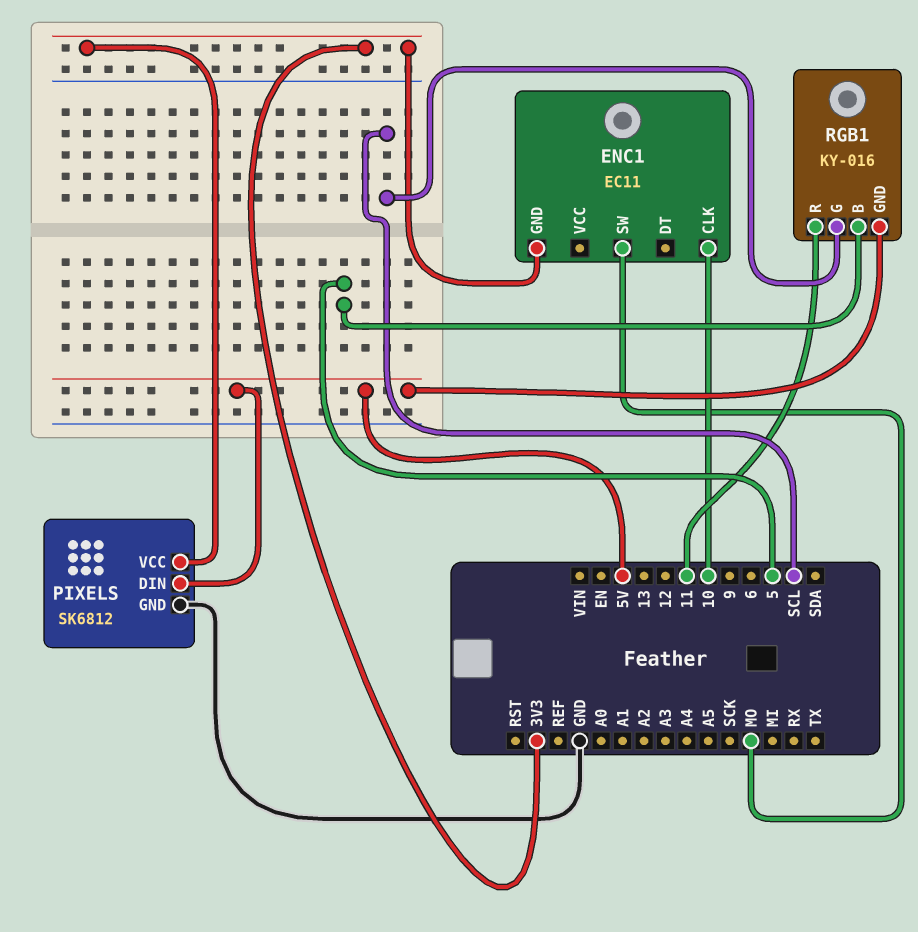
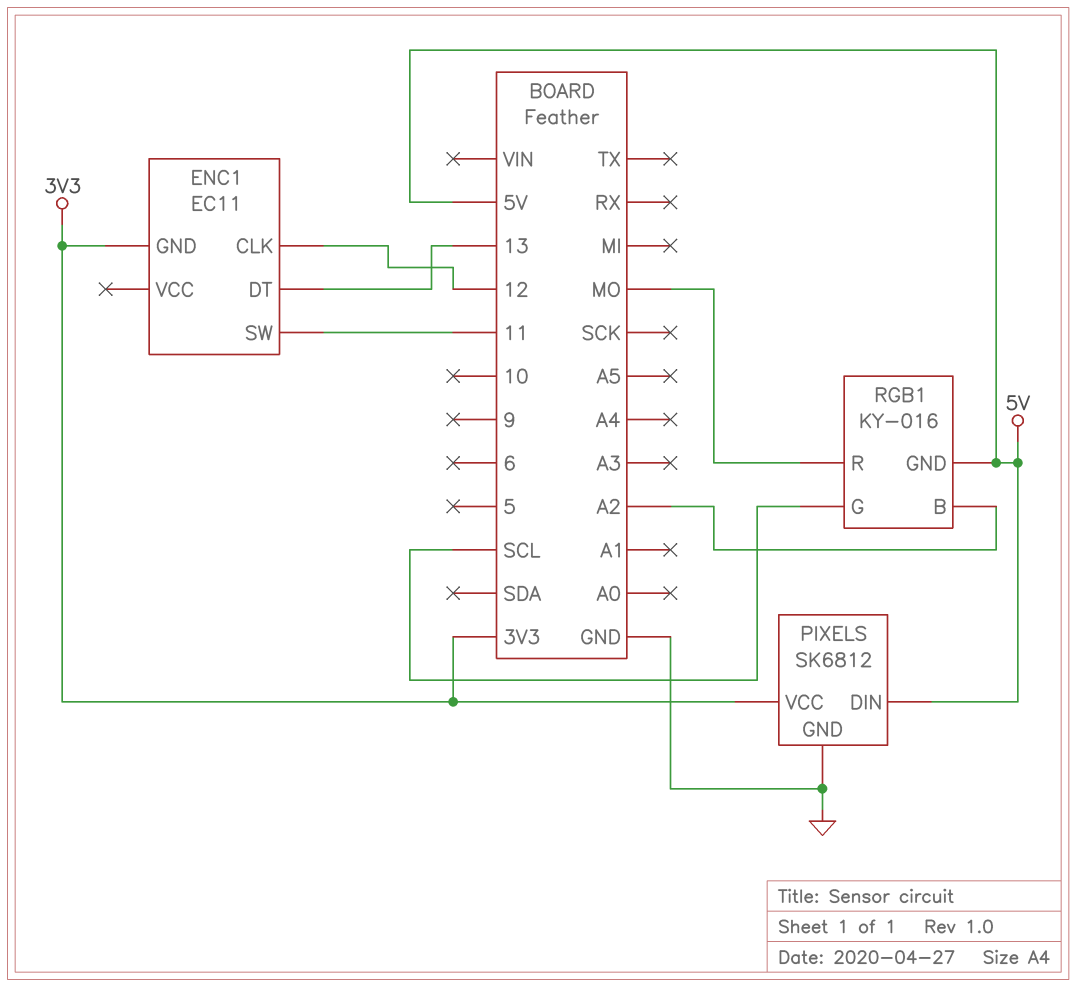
ENC1 pin CLK: 10 -> 12
ENC1 pin DT: none -> 13
ENC1 pin SW: MO -> 11
RGB1 pin B: 5 -> A2
RGB1 pin R: 11 -> MO

